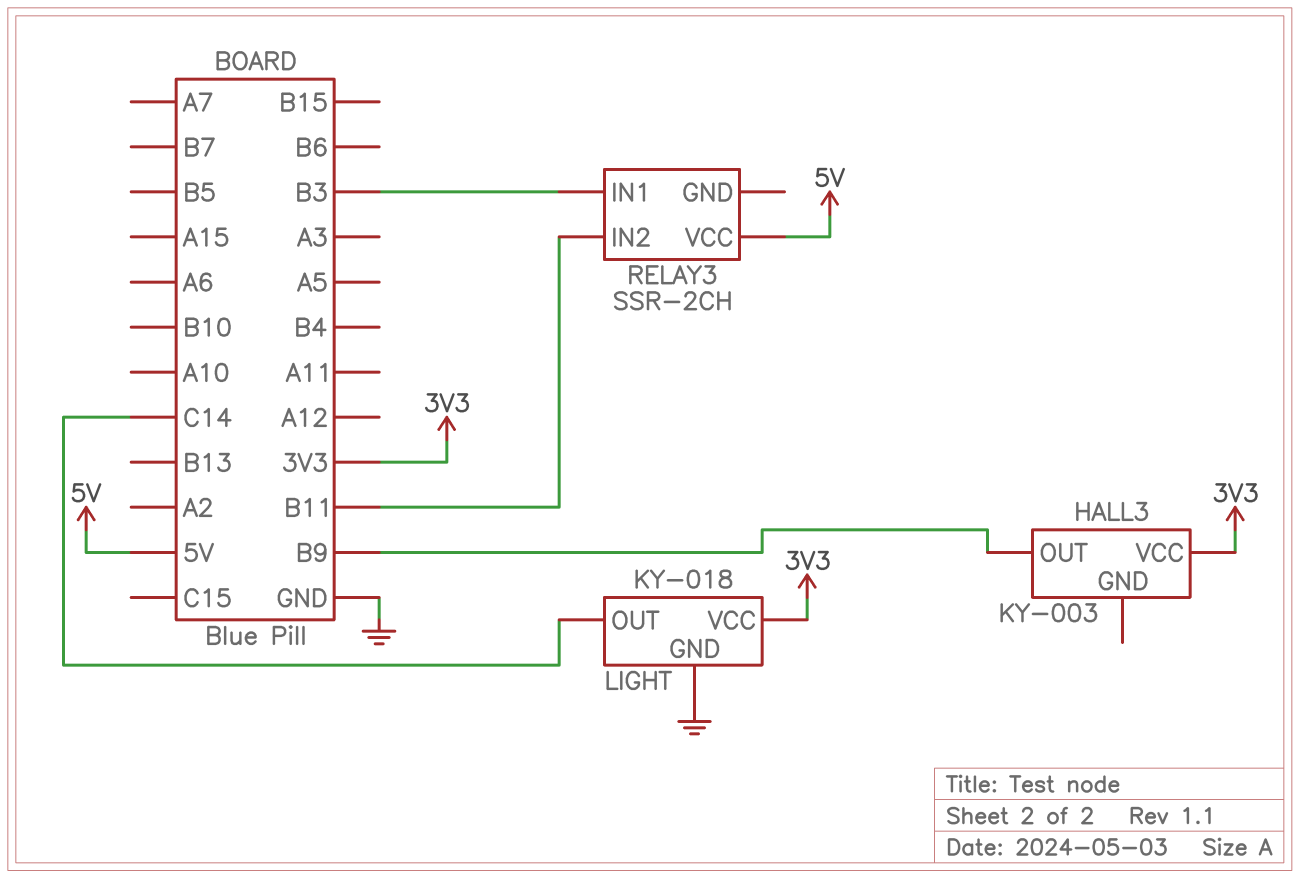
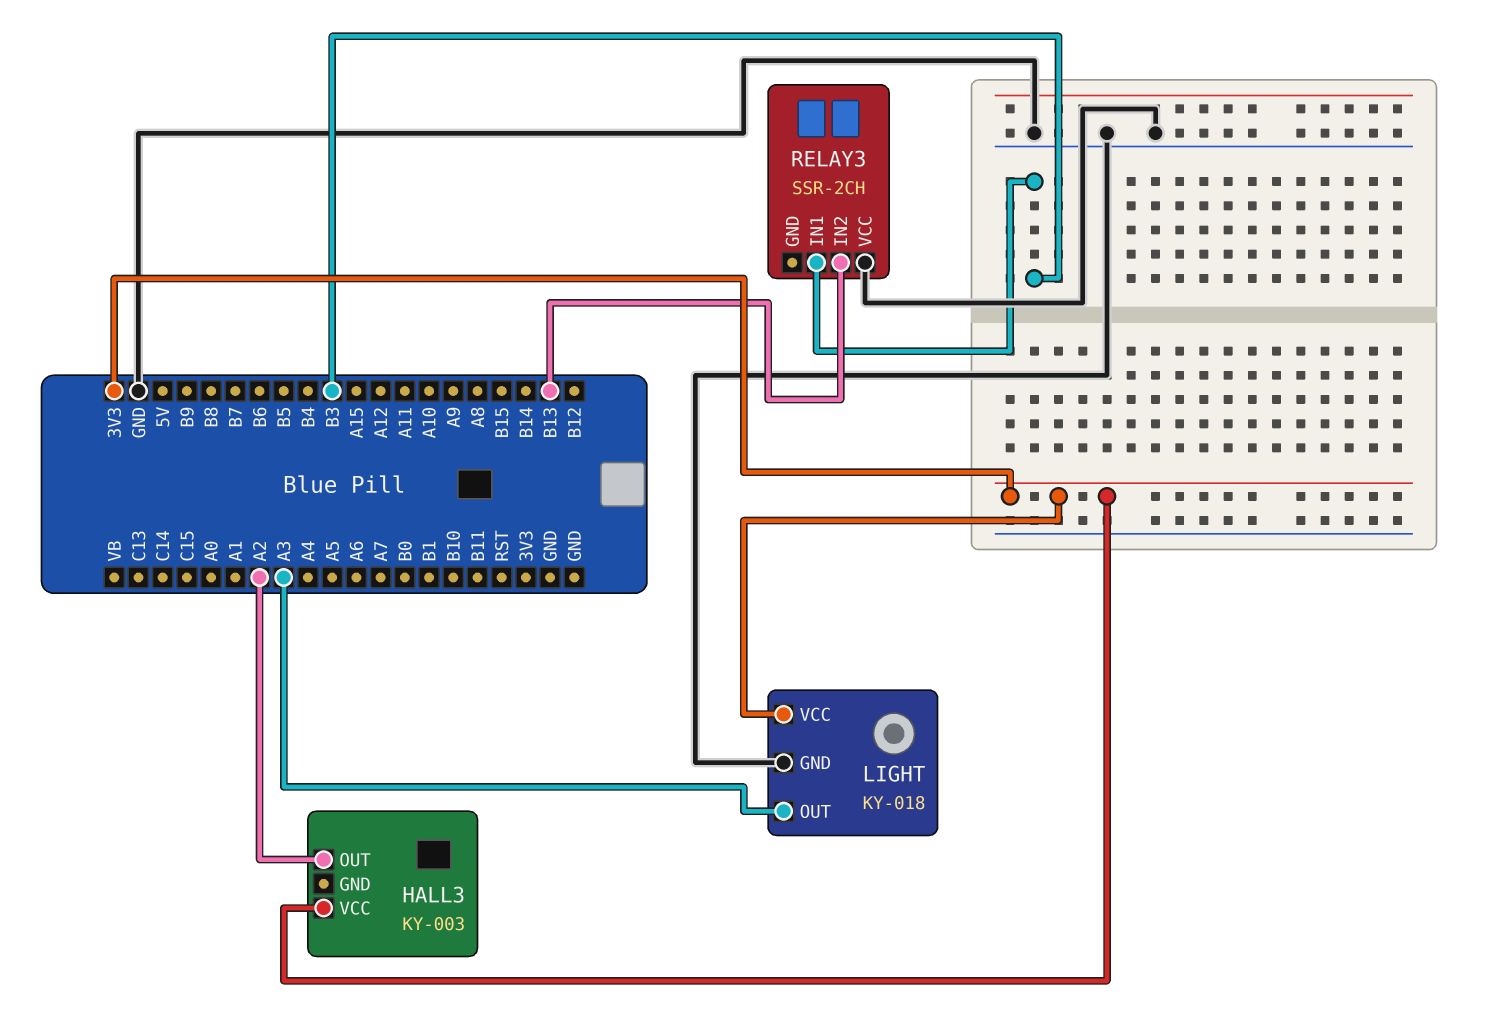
HALL3 pin OUT: B9 -> A2
LIGHT pin OUT: C14 -> A3
RELAY3 pin IN2: B11 -> B13
RELAY3 pin VCC: 5V -> GND

